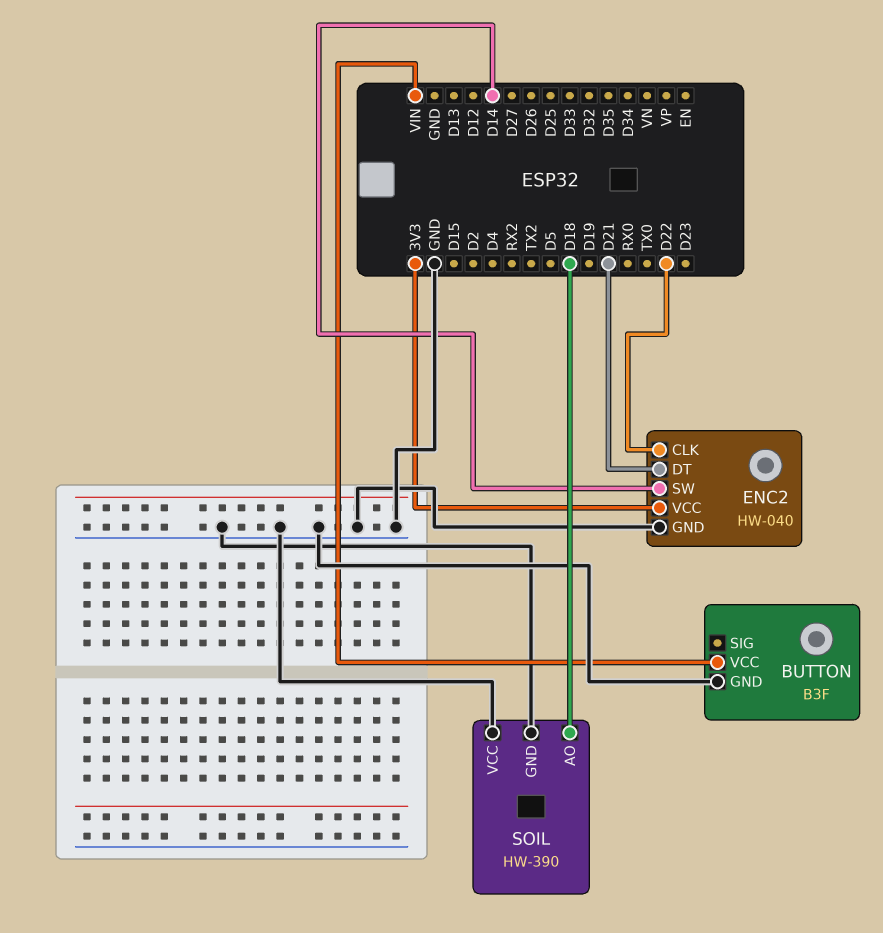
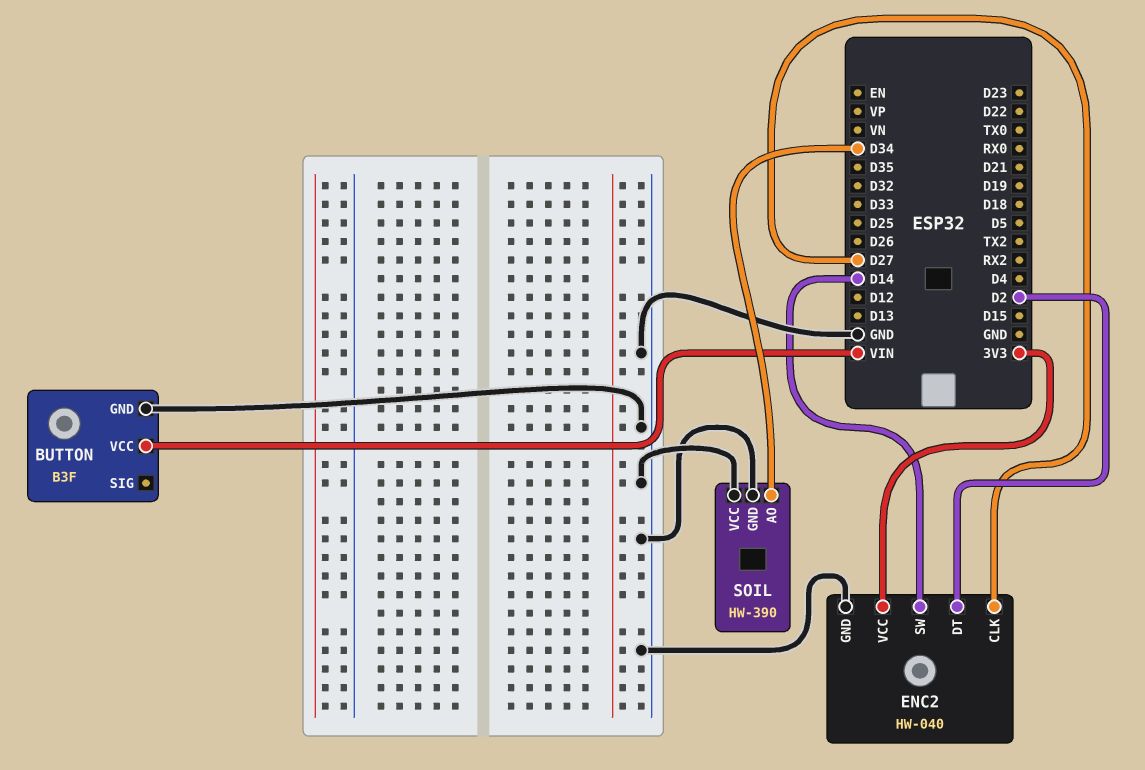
ENC2 pin CLK: D22 -> D27
ENC2 pin DT: D21 -> D2
SOIL pin AO: D18 -> D34

